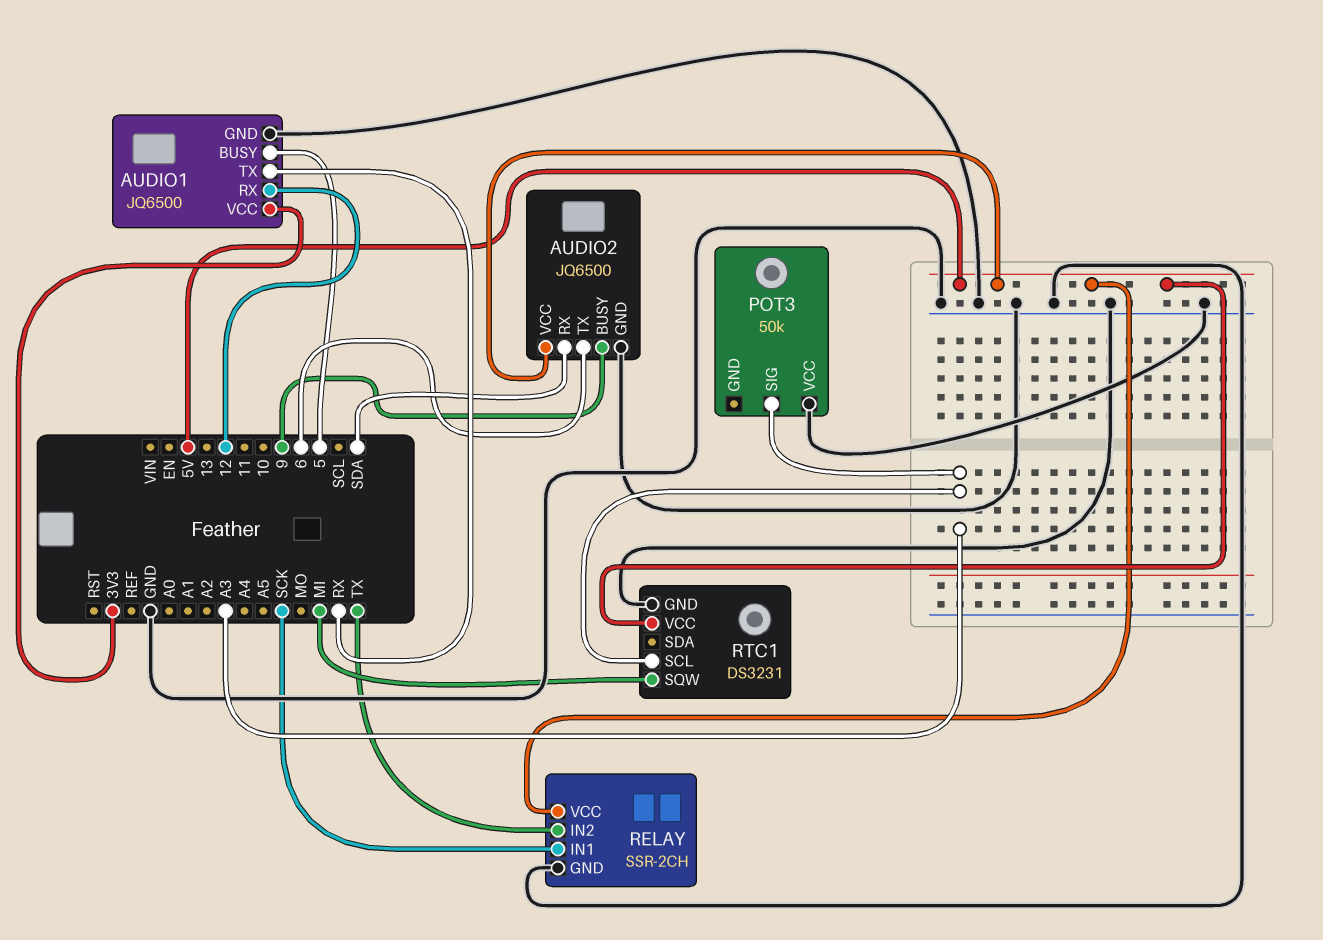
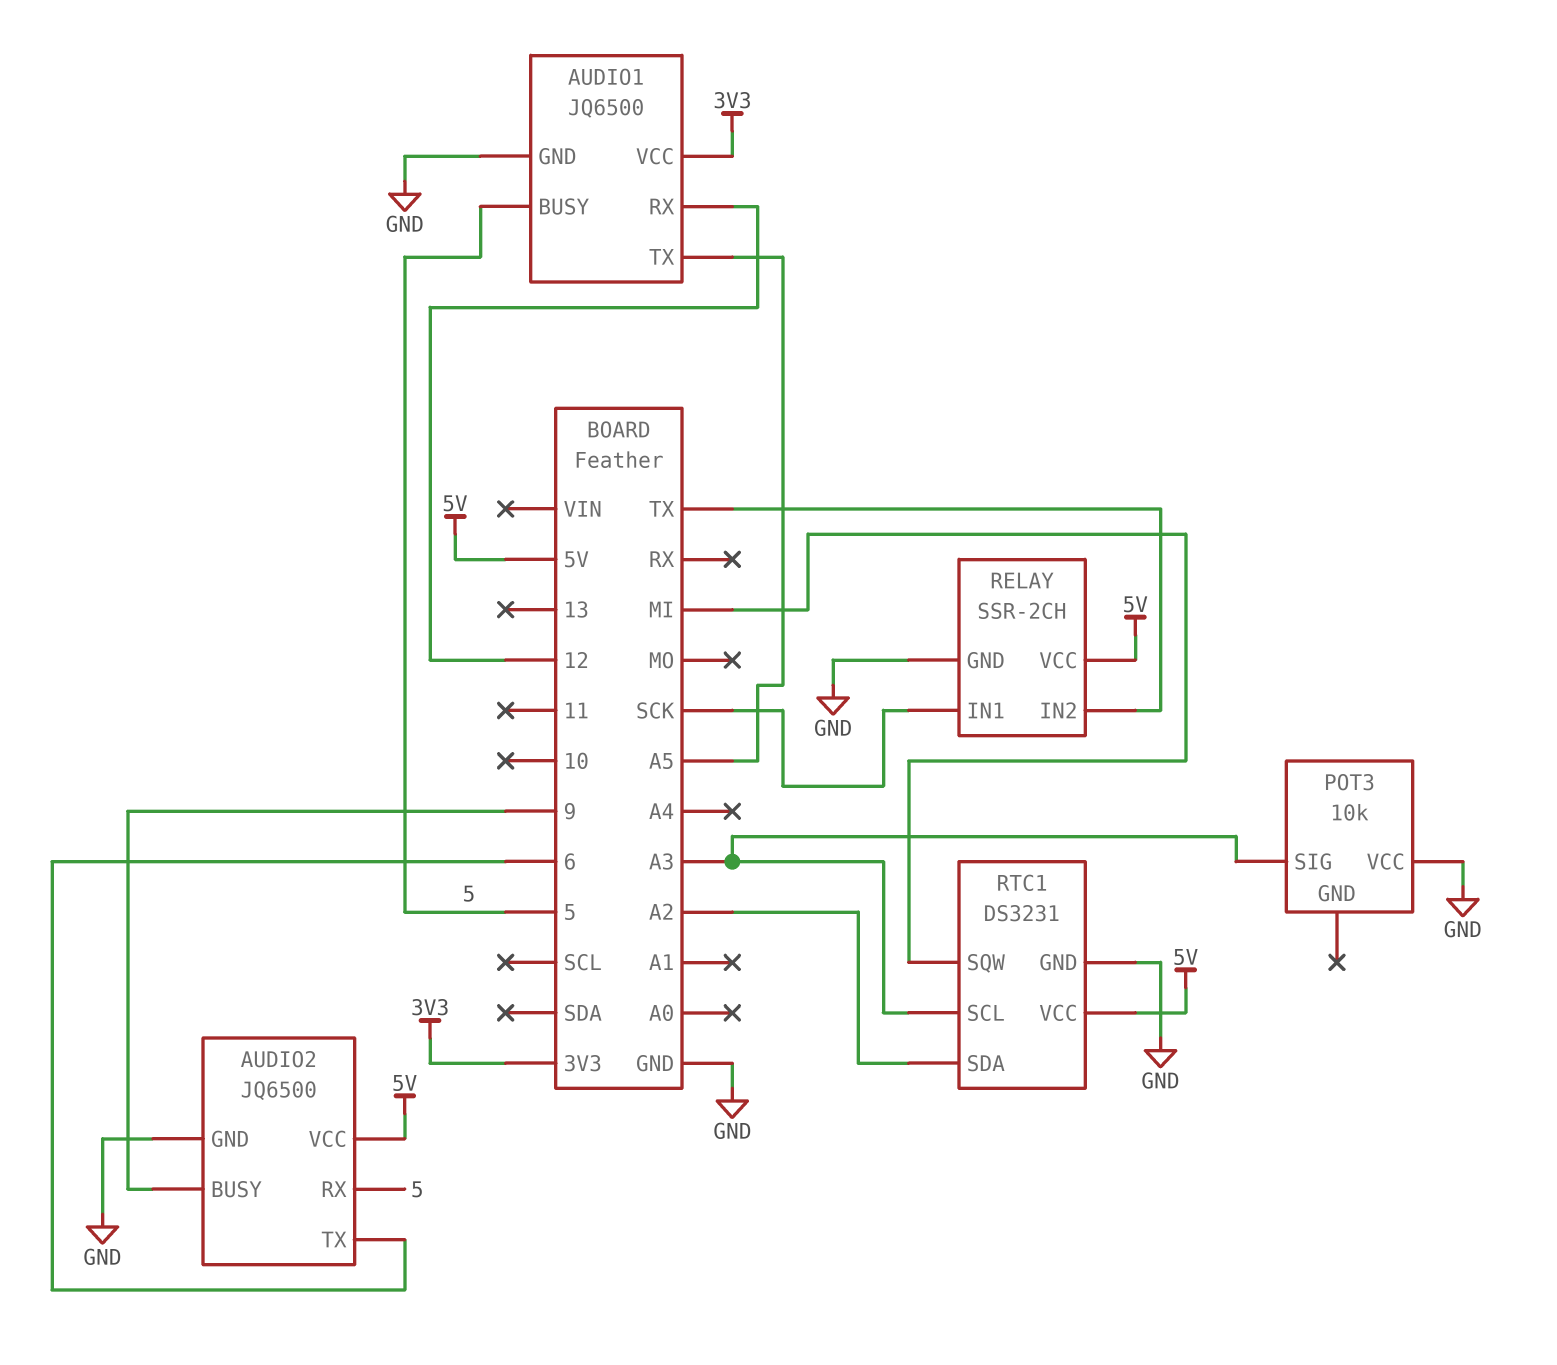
AUDIO1 pin TX: RX -> A5
AUDIO2 pin RX: SDA -> 5
POT3: 50k -> 10k
RTC1 pin SDA: none -> A2

